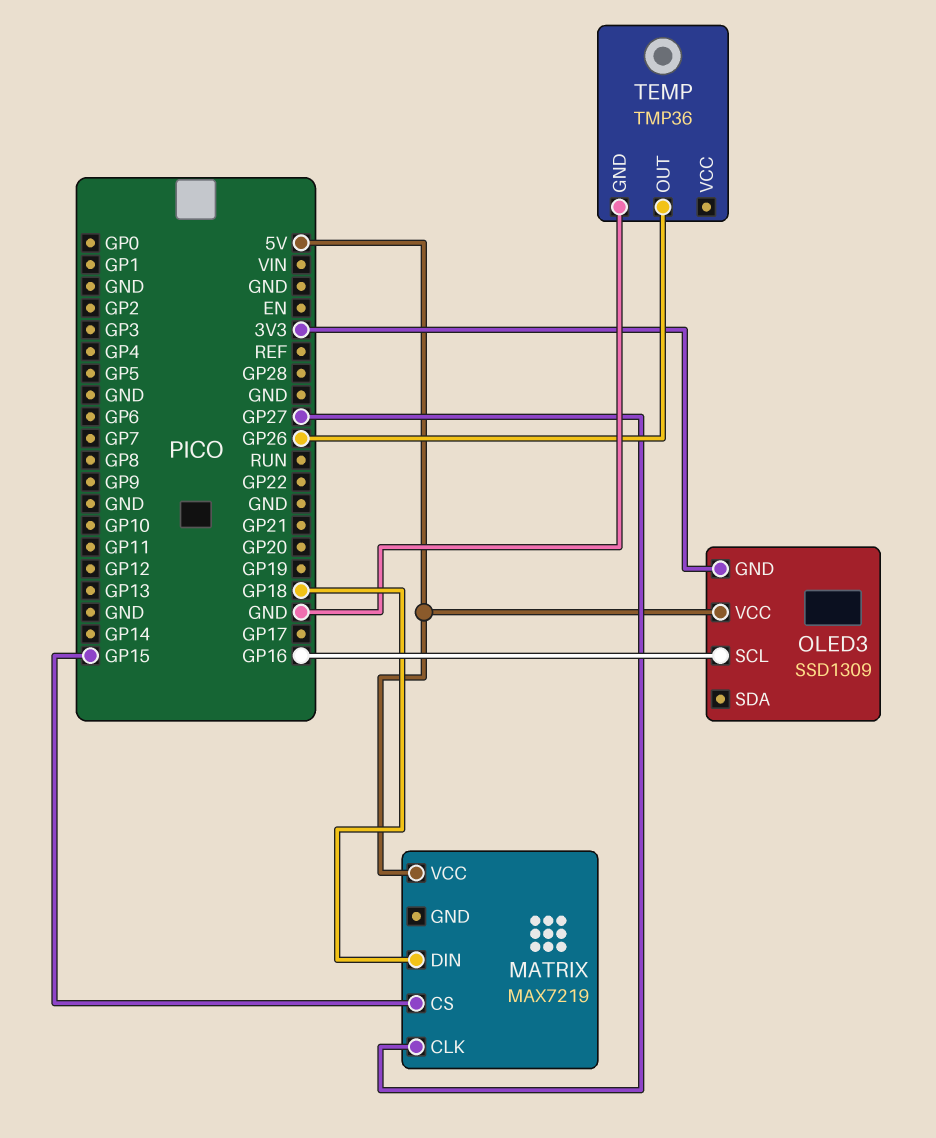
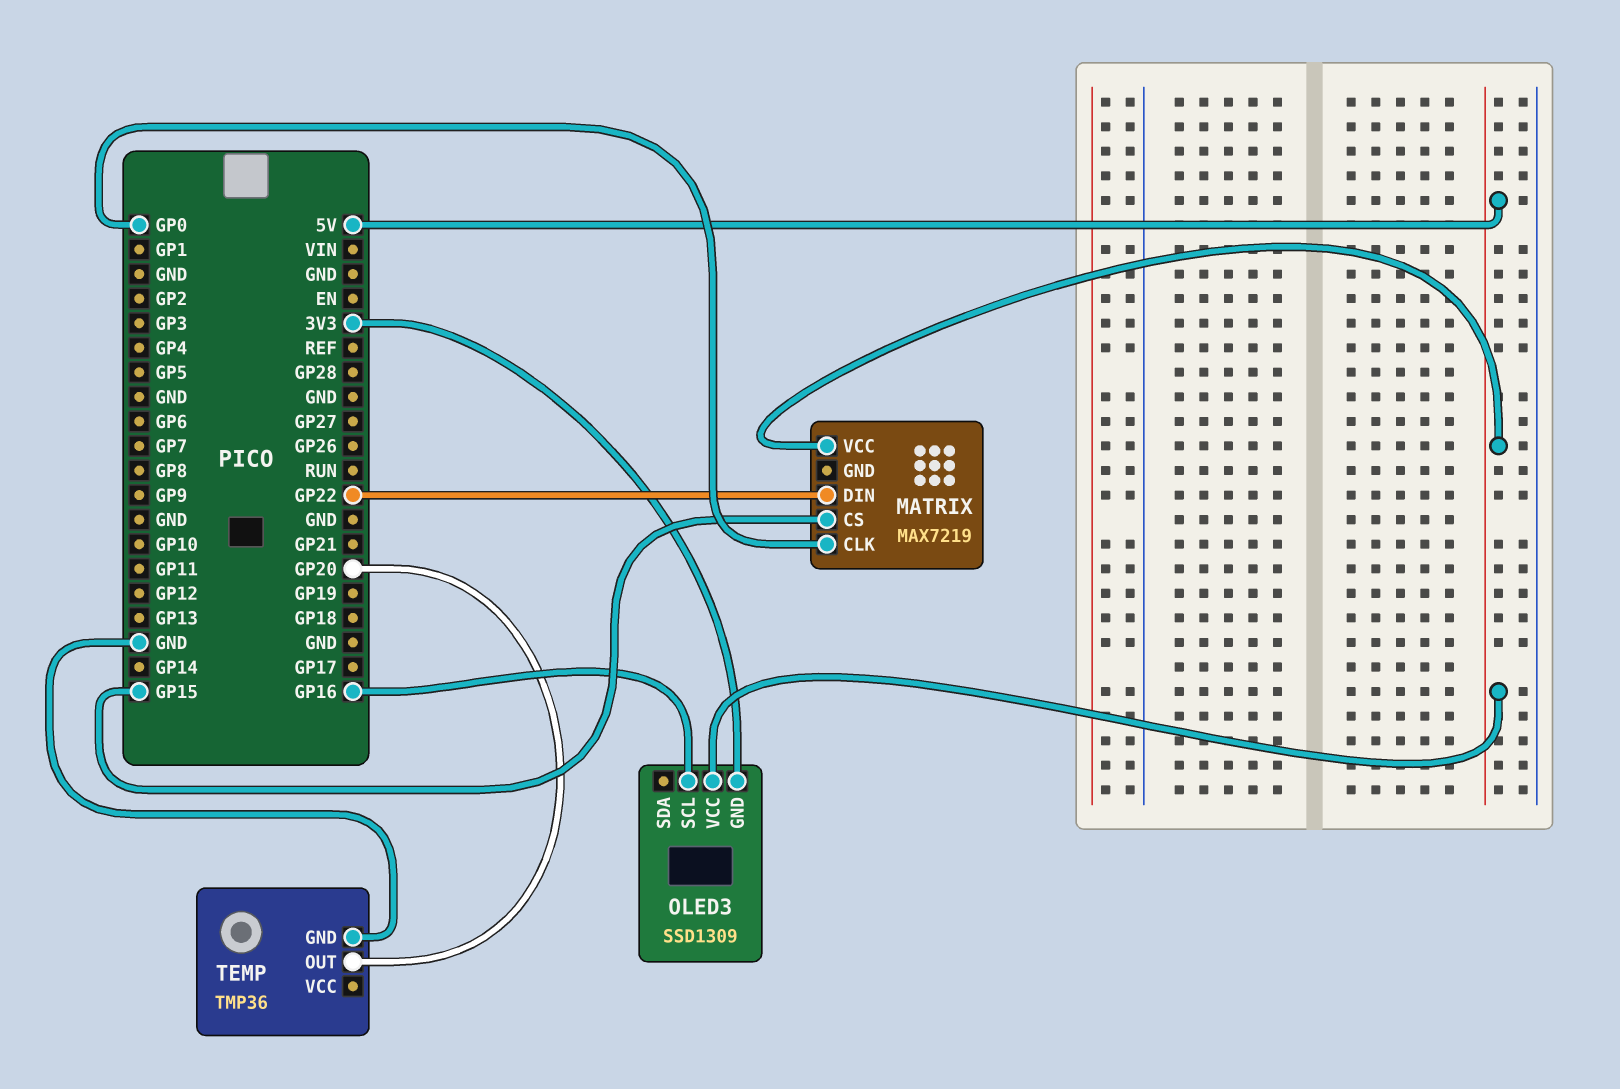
MATRIX pin CLK: GP27 -> GP0
MATRIX pin DIN: GP18 -> GP22
TEMP pin OUT: GP26 -> GP20

